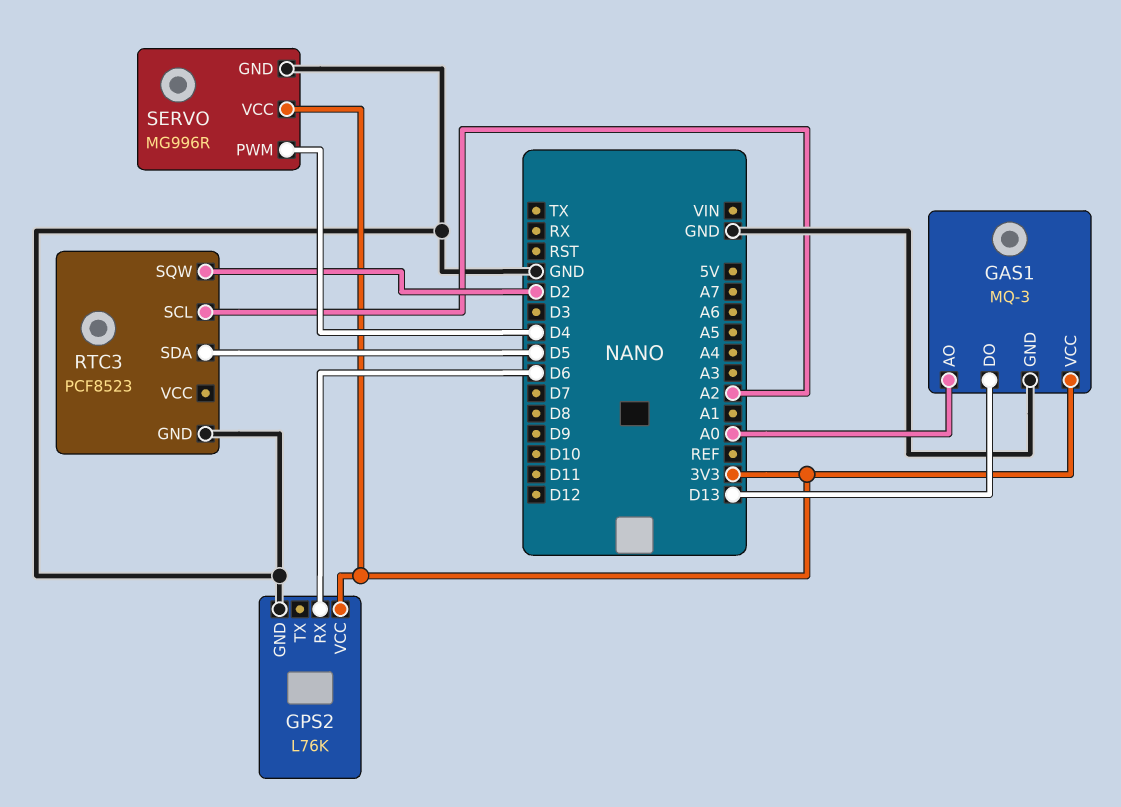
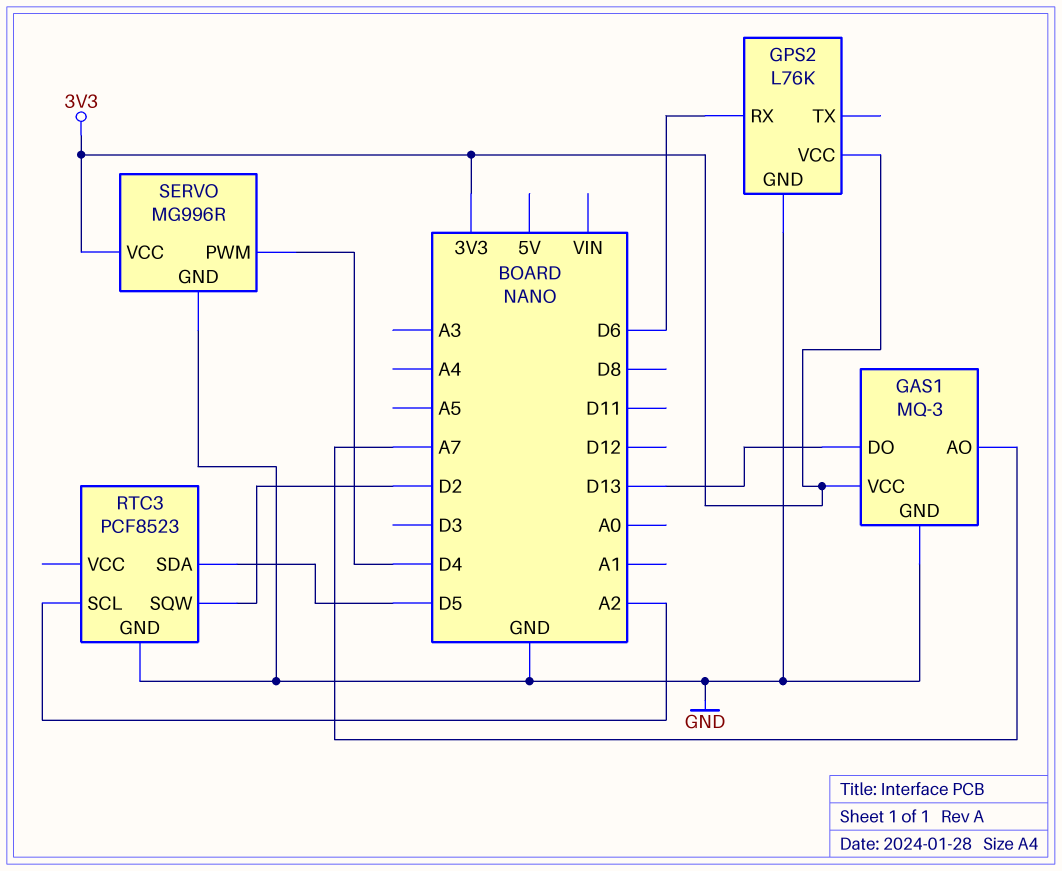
GAS1 pin AO: A0 -> A7

